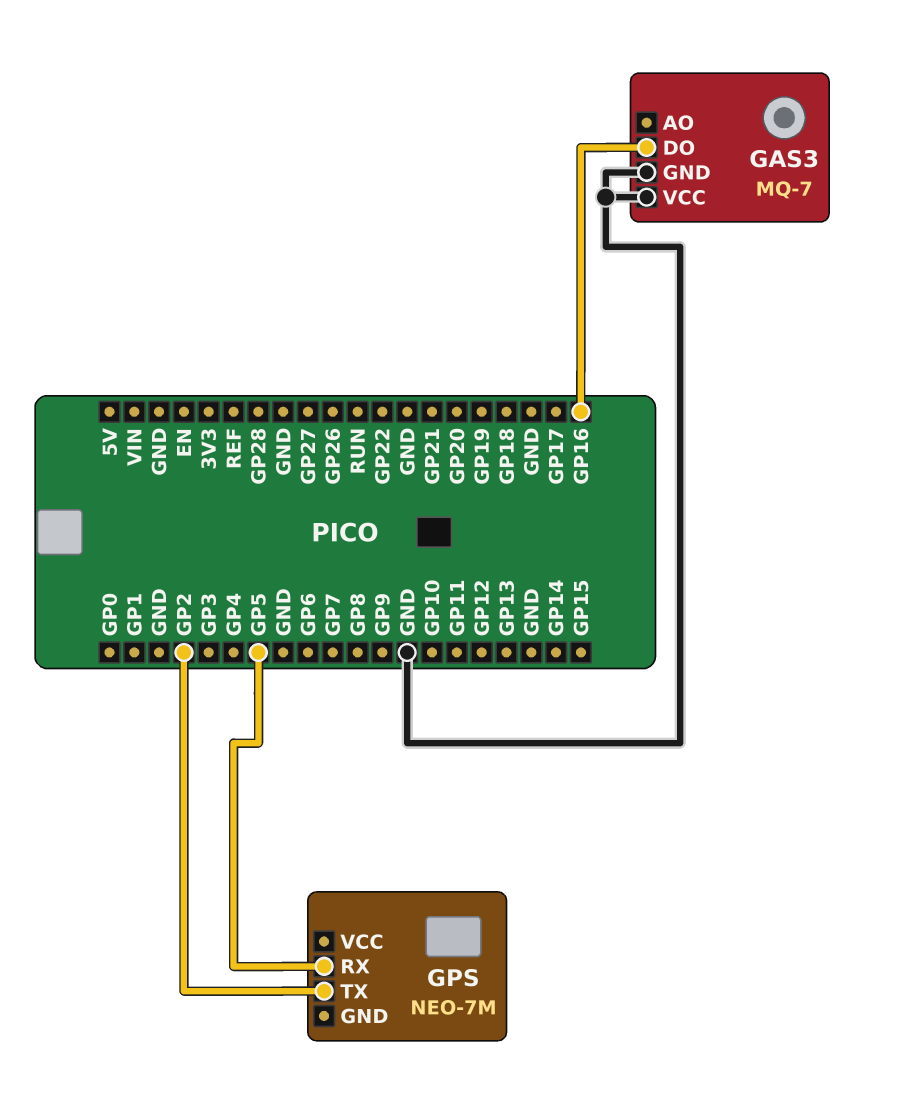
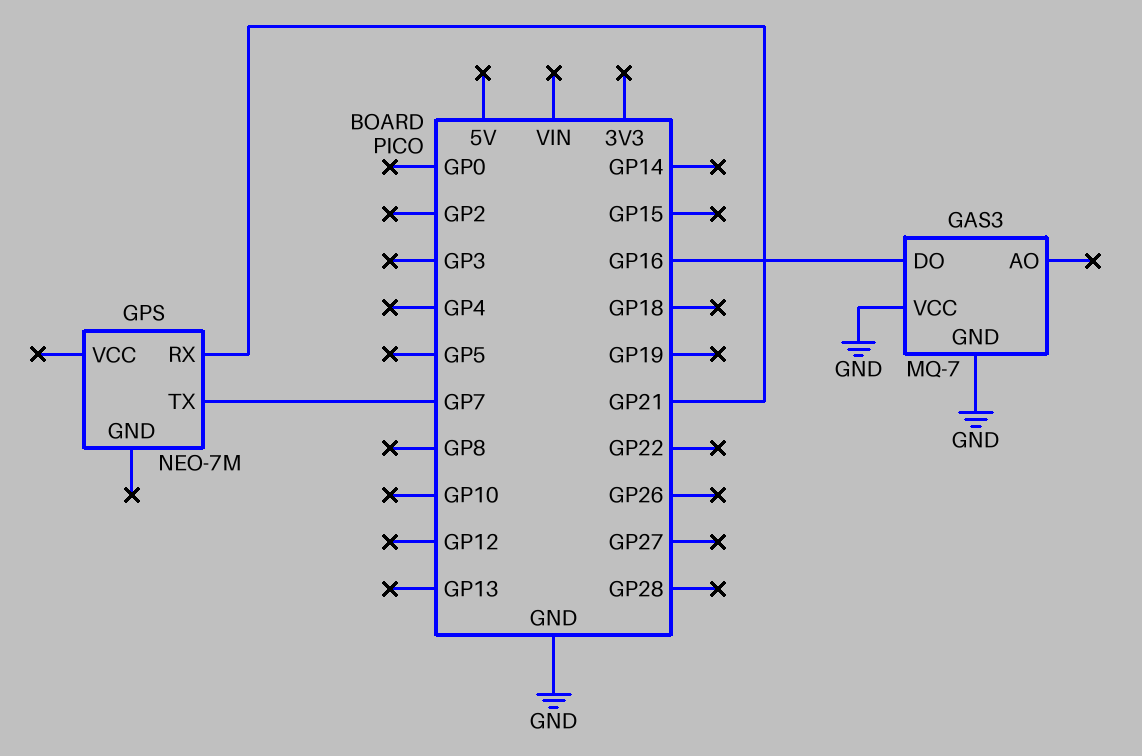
GPS pin RX: GP5 -> GP21
GPS pin TX: GP2 -> GP7

